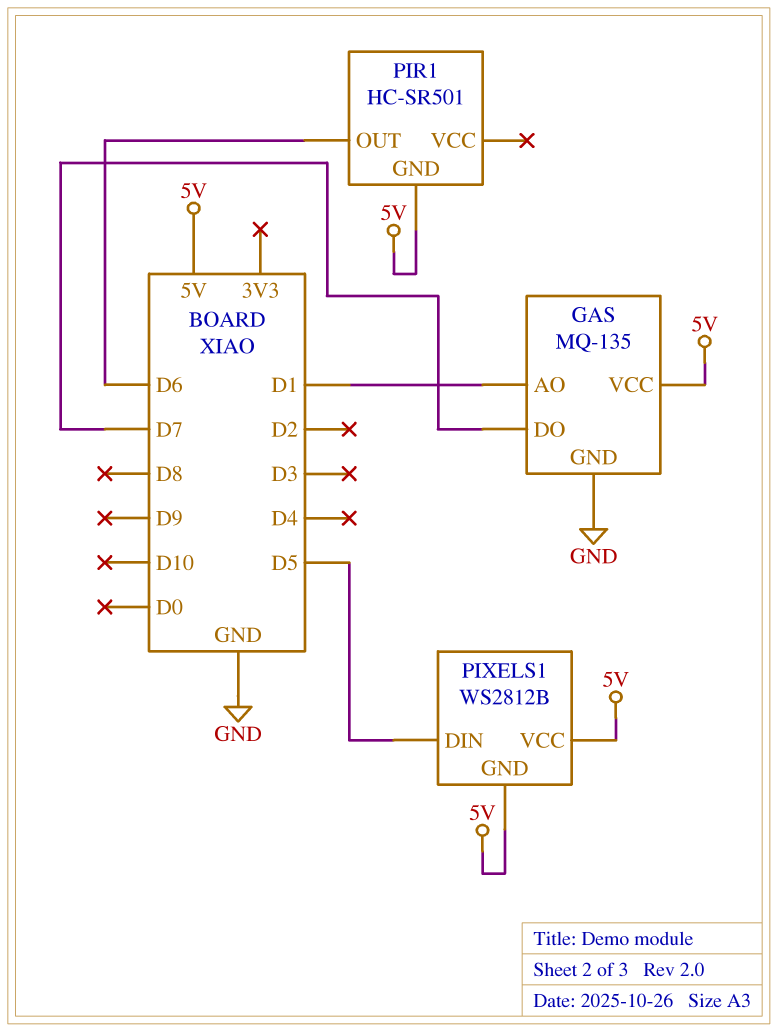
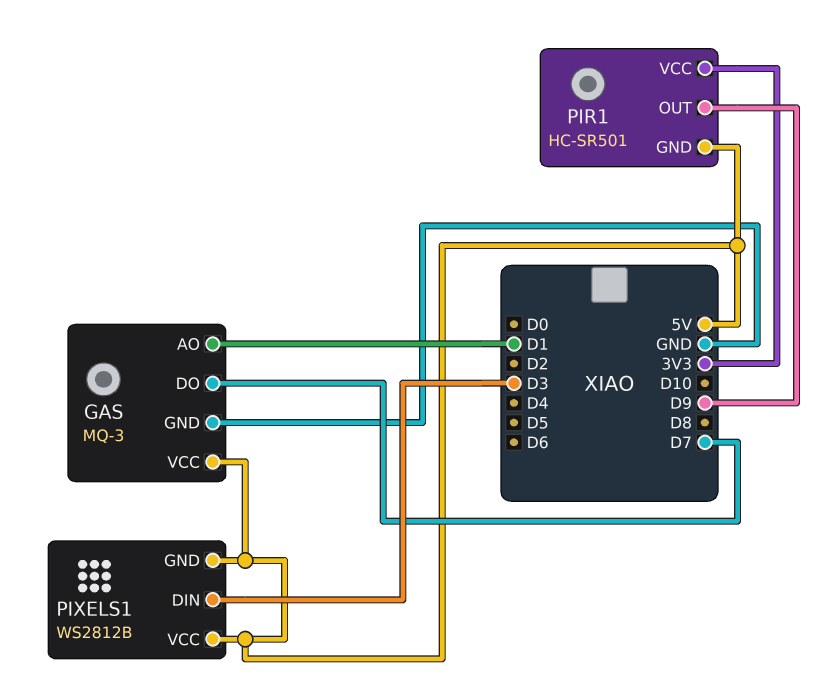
GAS: MQ-135 -> MQ-3
PIR1 pin OUT: D6 -> D9
PIR1 pin VCC: none -> 3V3
PIXELS1 pin DIN: D5 -> D3

